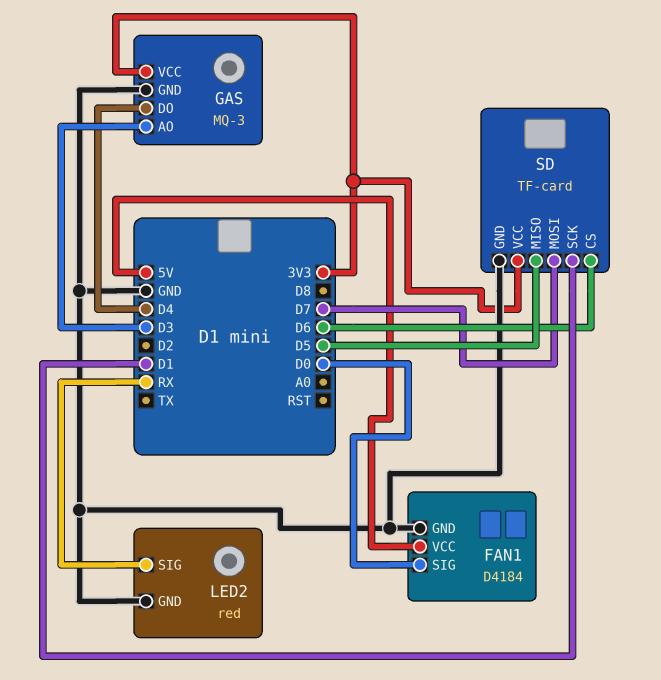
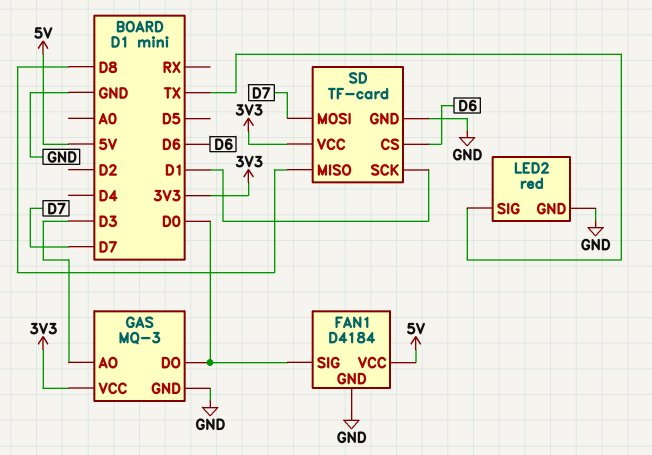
GAS pin DO: D4 -> D0
LED2 pin SIG: RX -> TX
SD pin MISO: D5 -> D8

